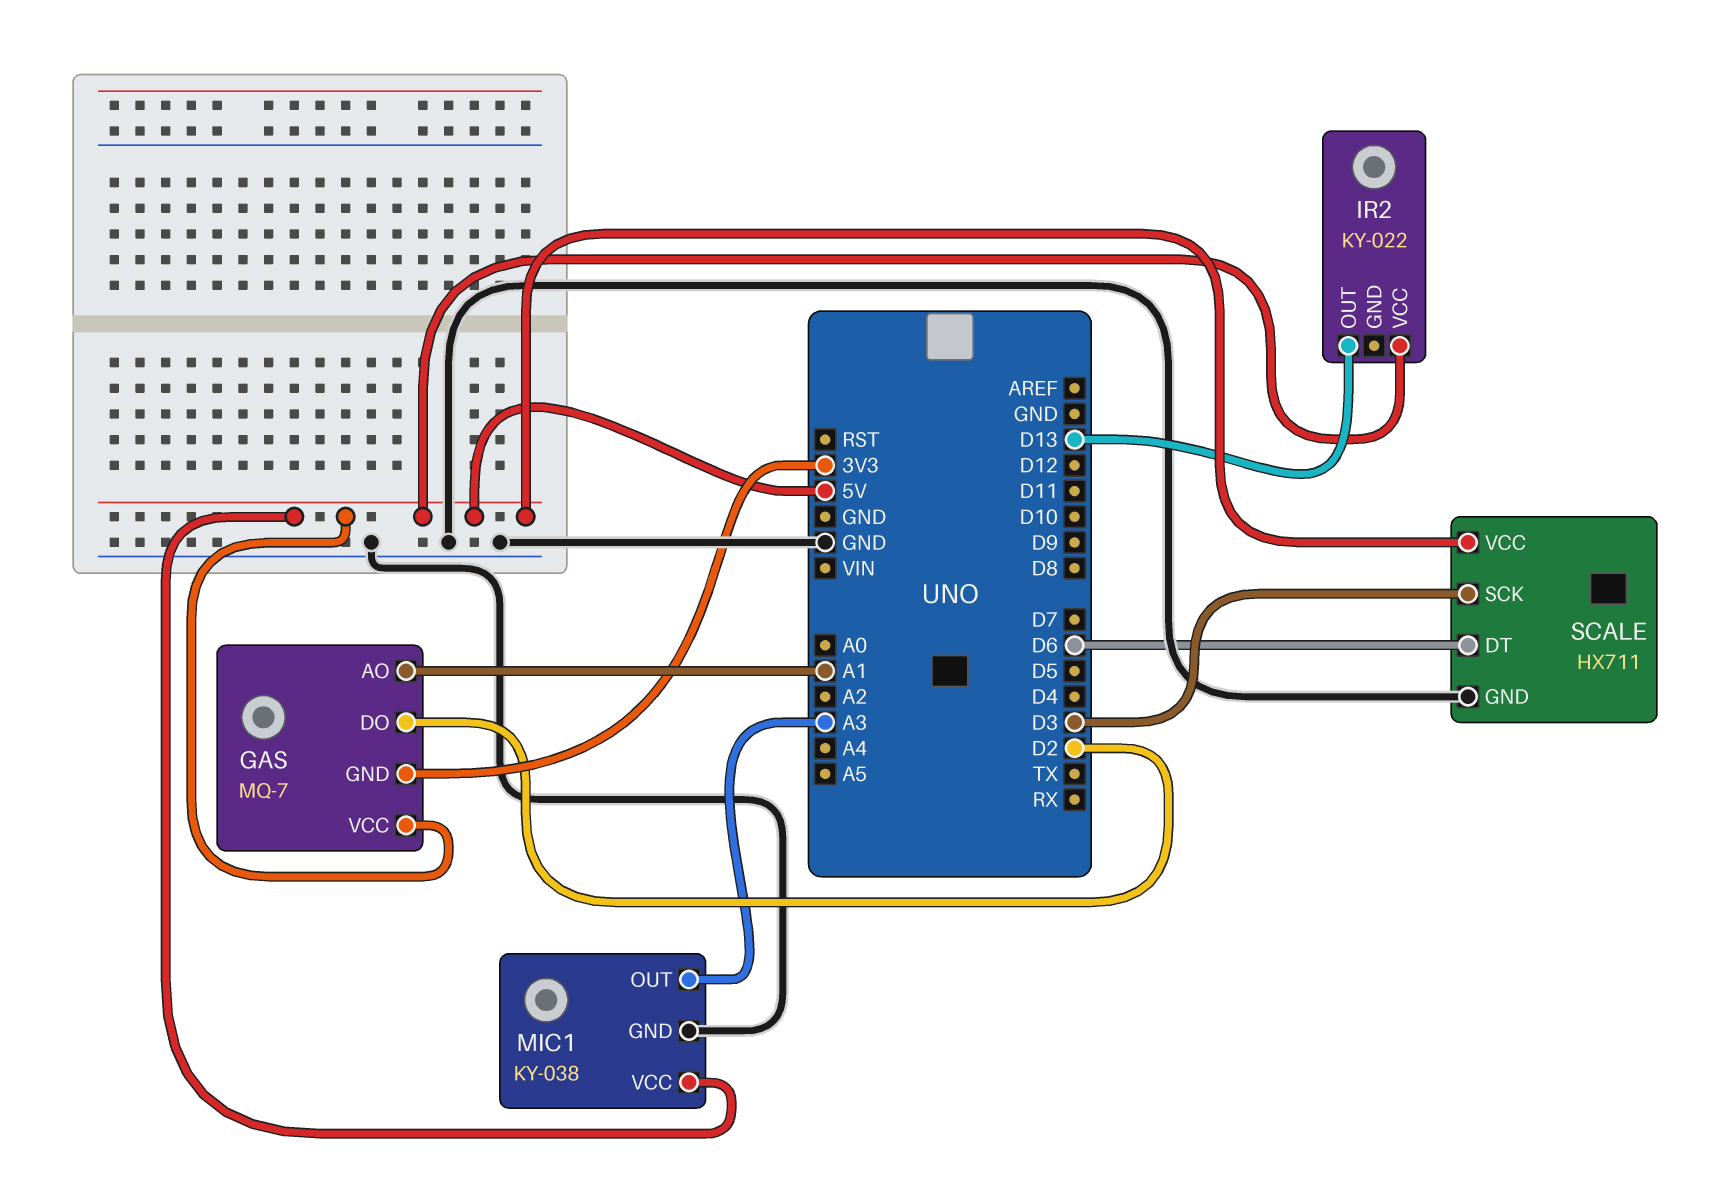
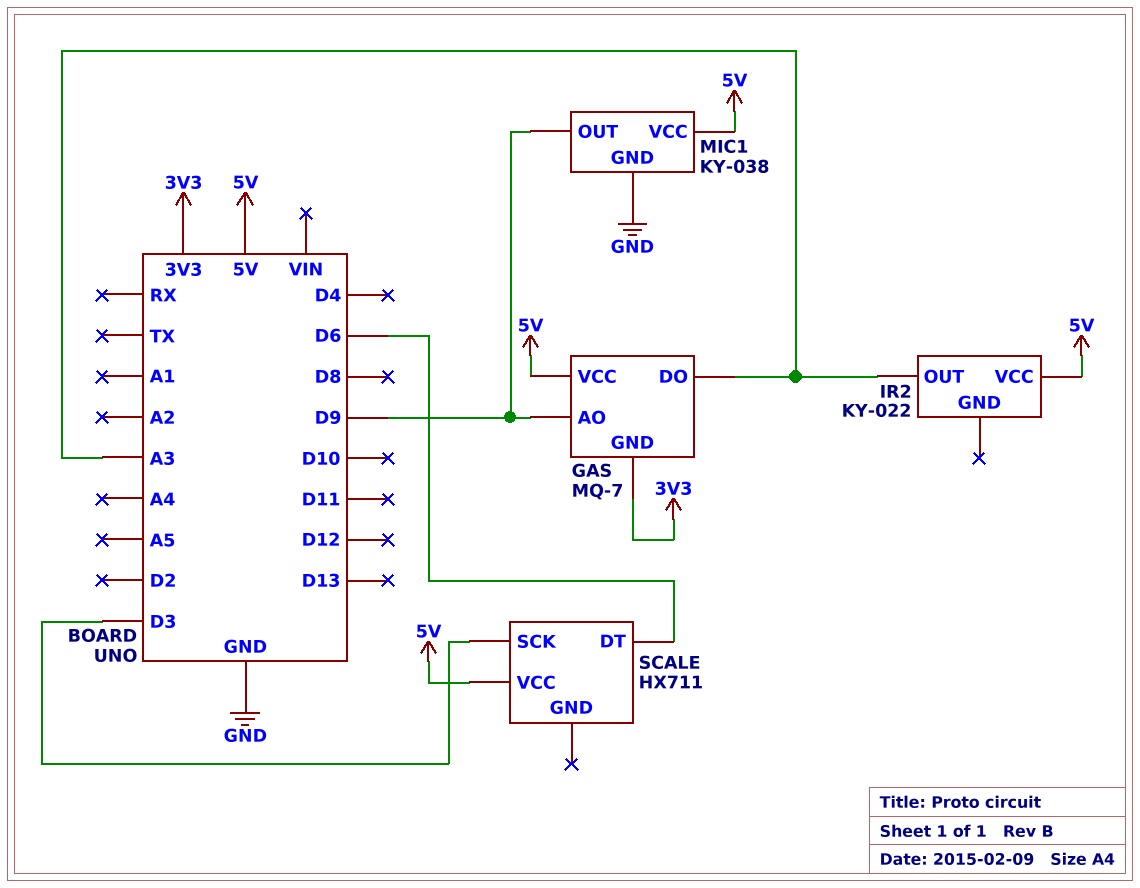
GAS pin AO: A1 -> D9
GAS pin DO: D2 -> A3
IR2 pin OUT: D13 -> A3
MIC1 pin OUT: A3 -> D9
SCALE pin GND: GND -> none

